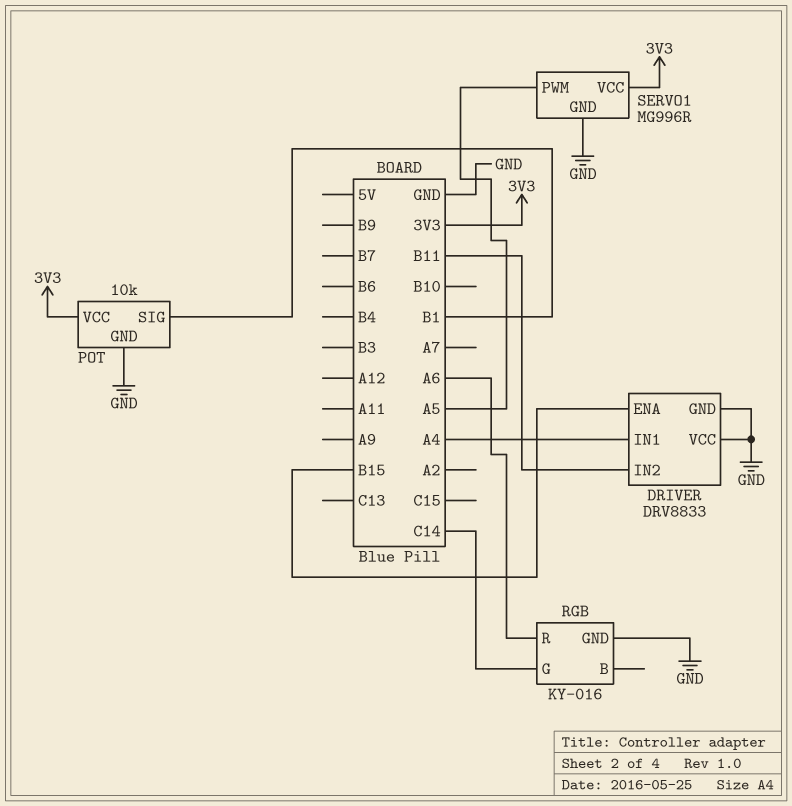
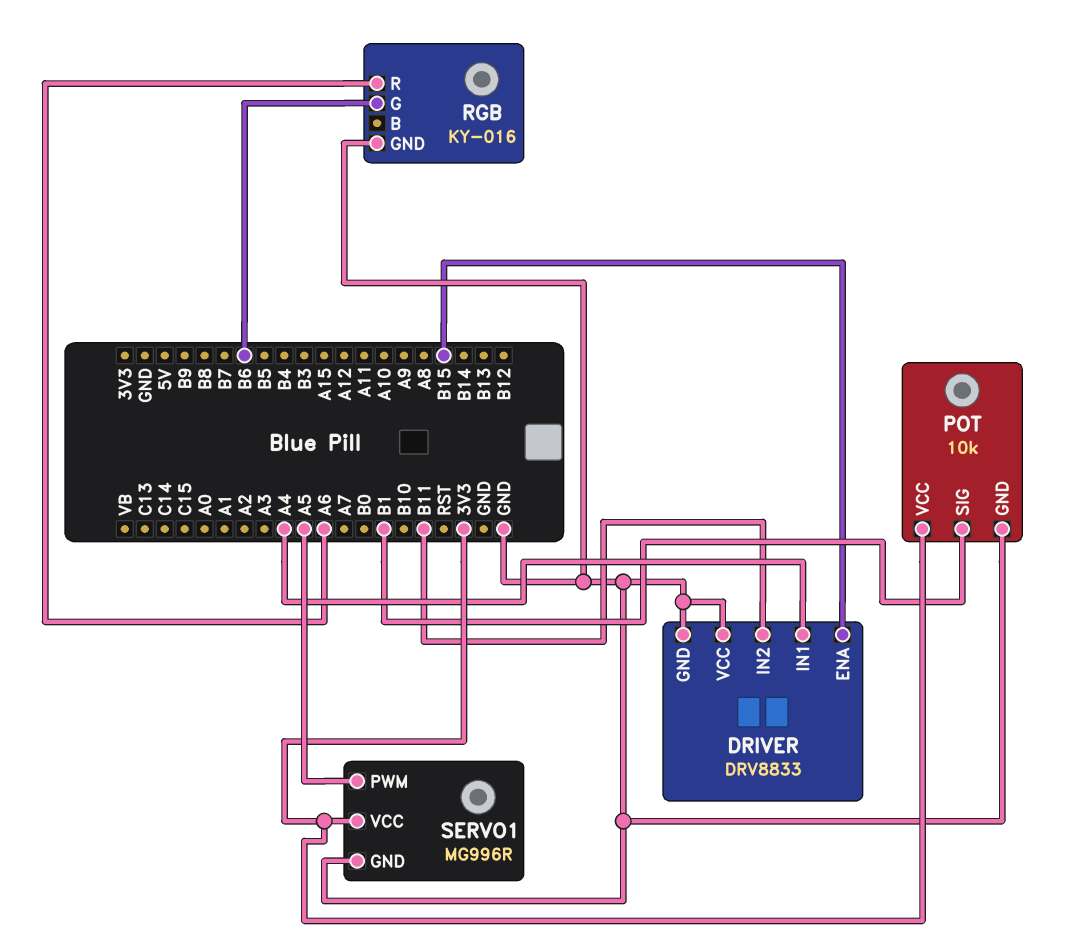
RGB pin G: C14 -> B6

